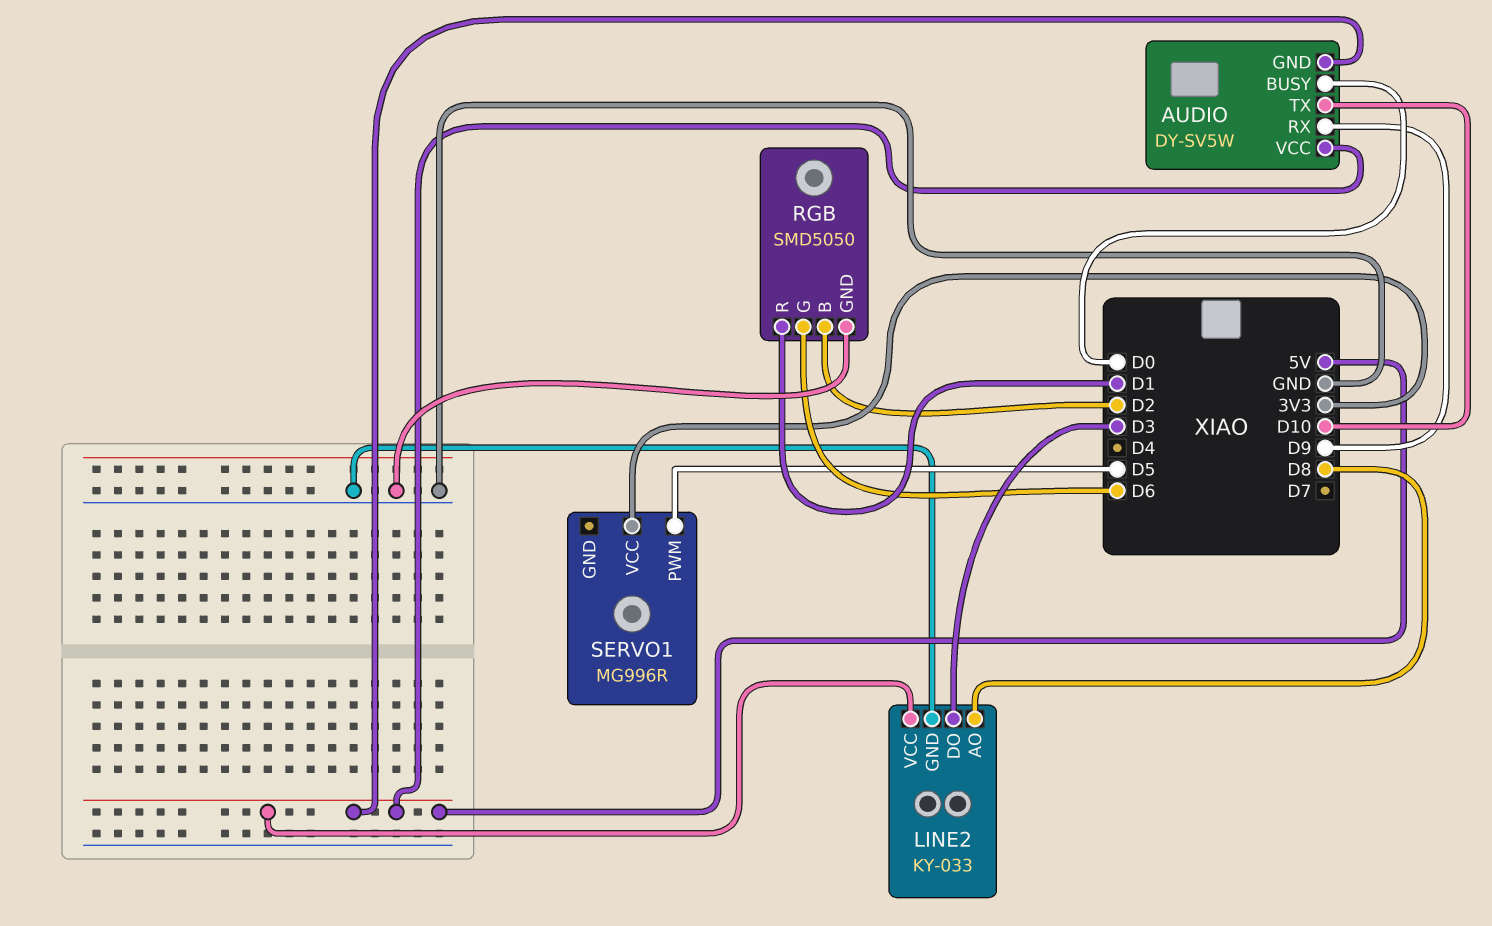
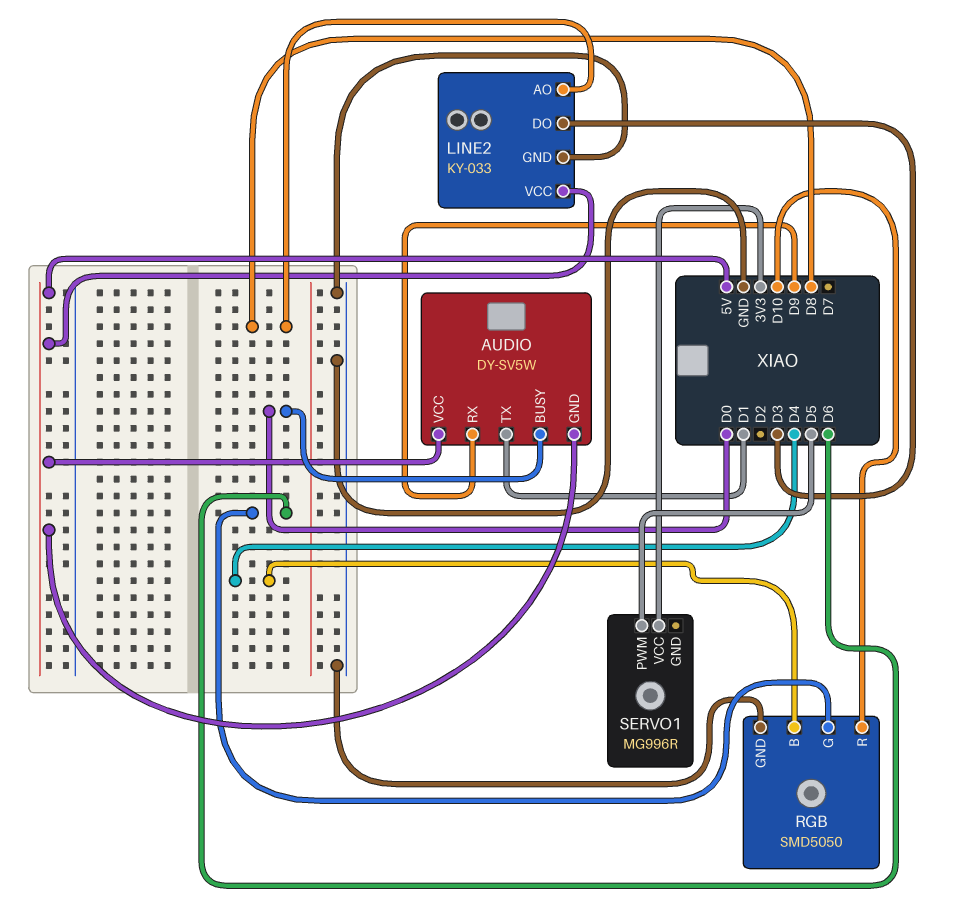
AUDIO pin TX: D10 -> D1
RGB pin B: D2 -> D4
RGB pin R: D1 -> D10

